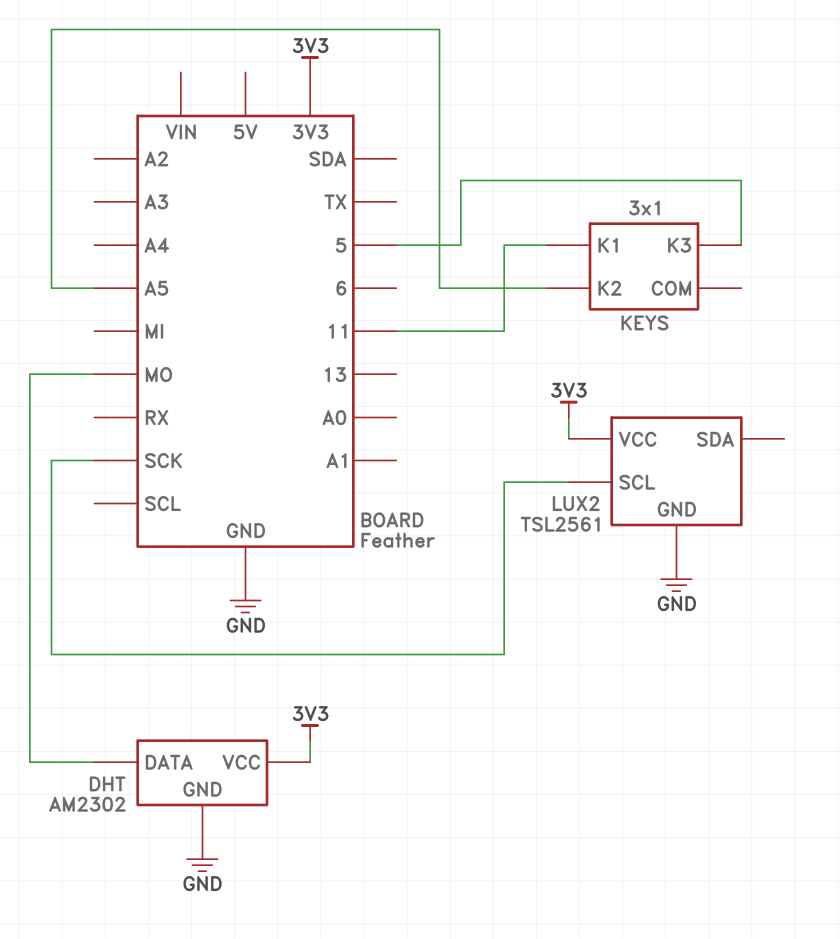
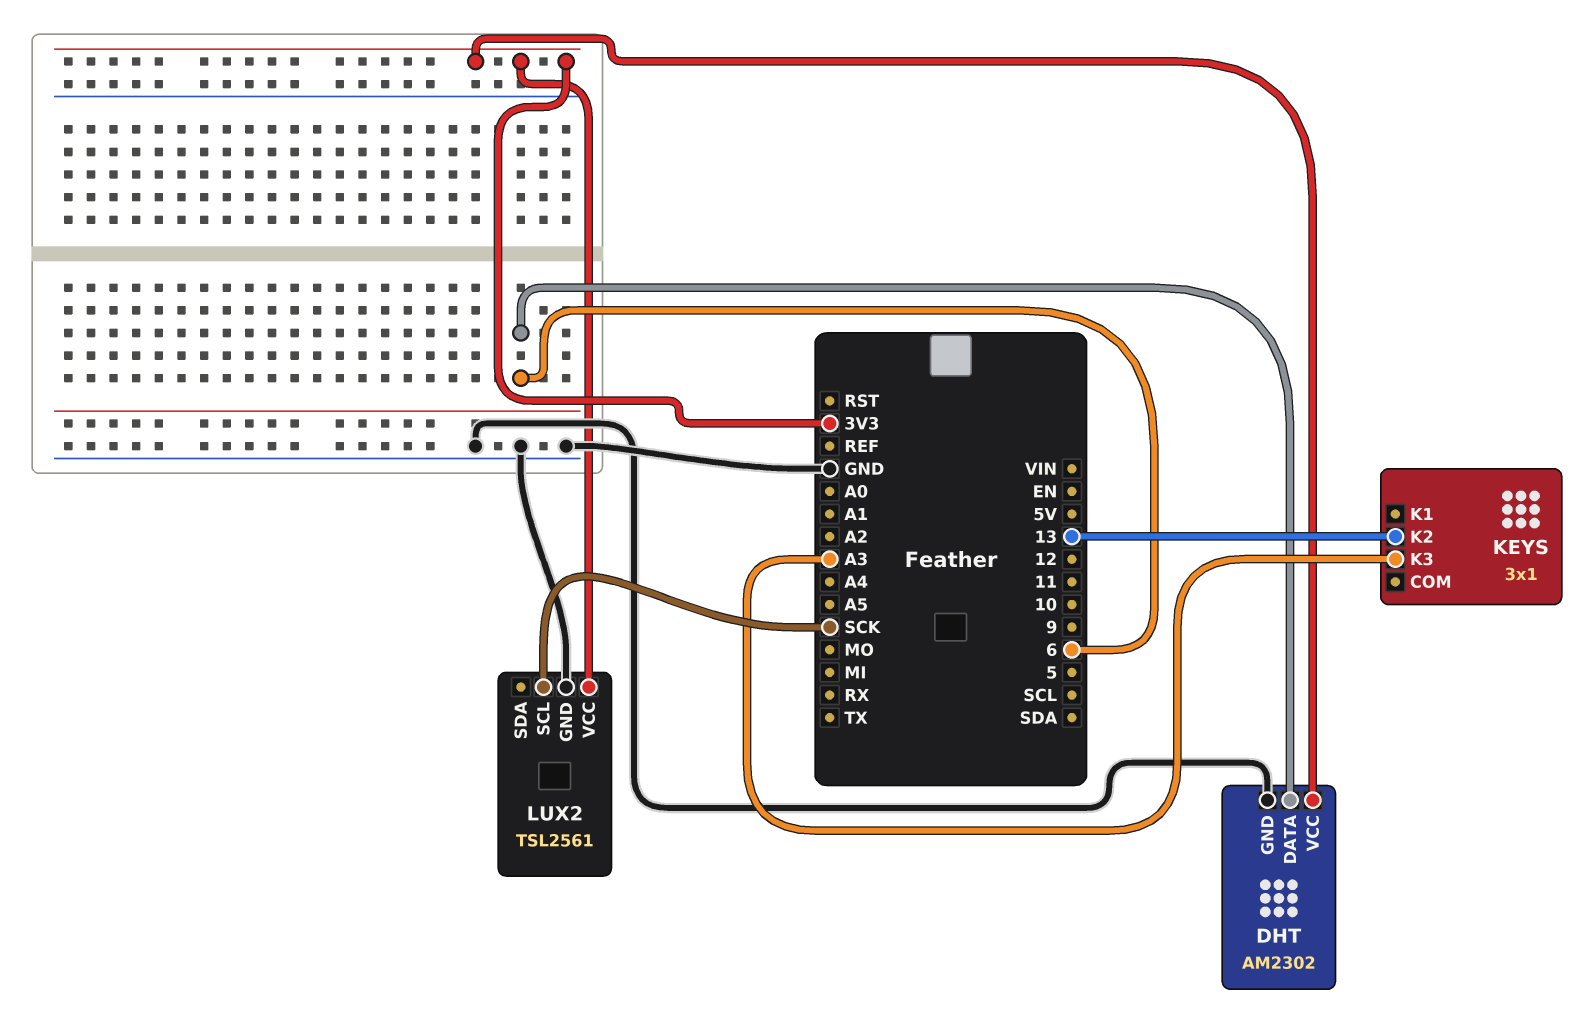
DHT pin DATA: MO -> 6
KEYS pin K1: 11 -> none
KEYS pin K2: A5 -> 13
KEYS pin K3: 5 -> A3

